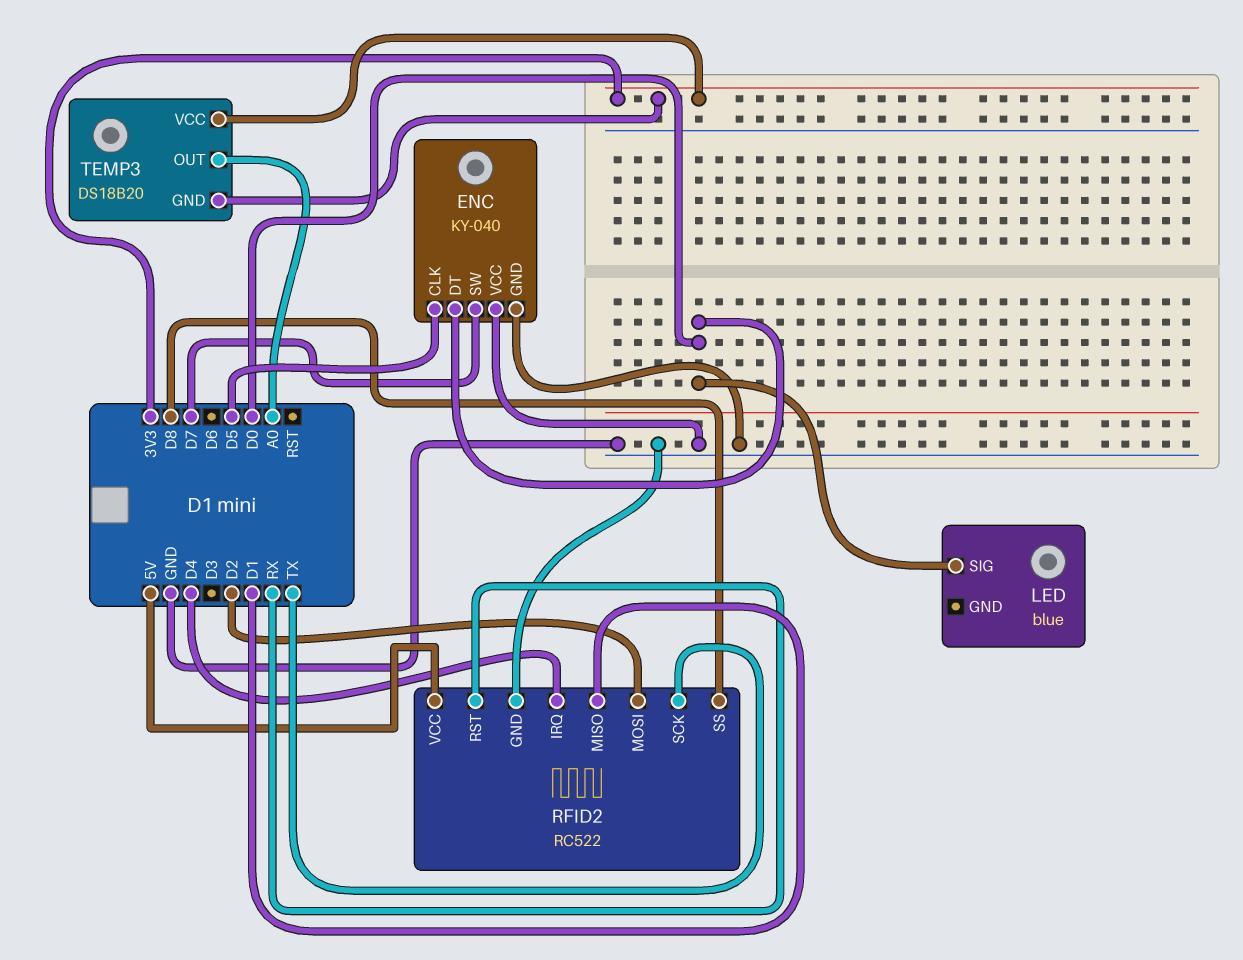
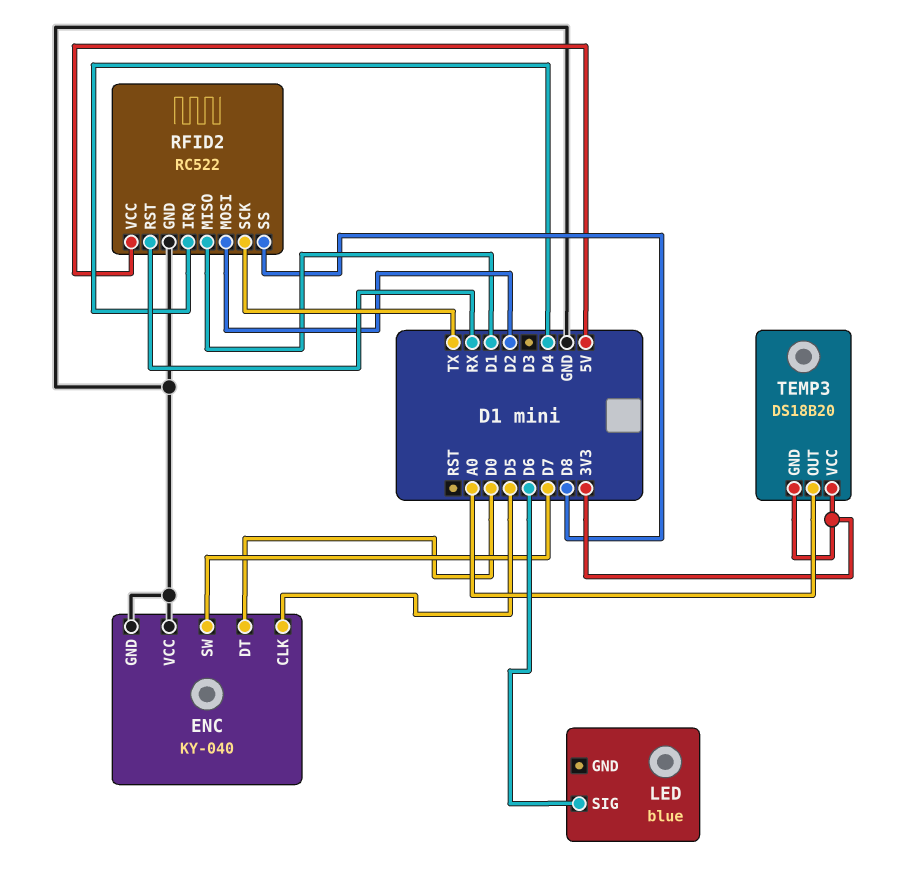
LED pin SIG: D0 -> D6

